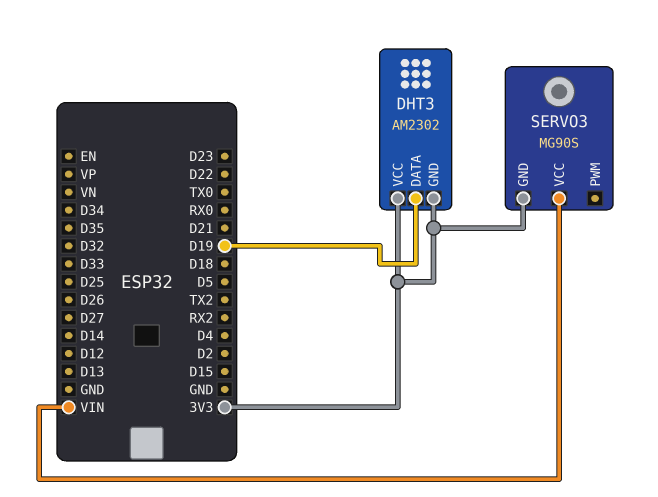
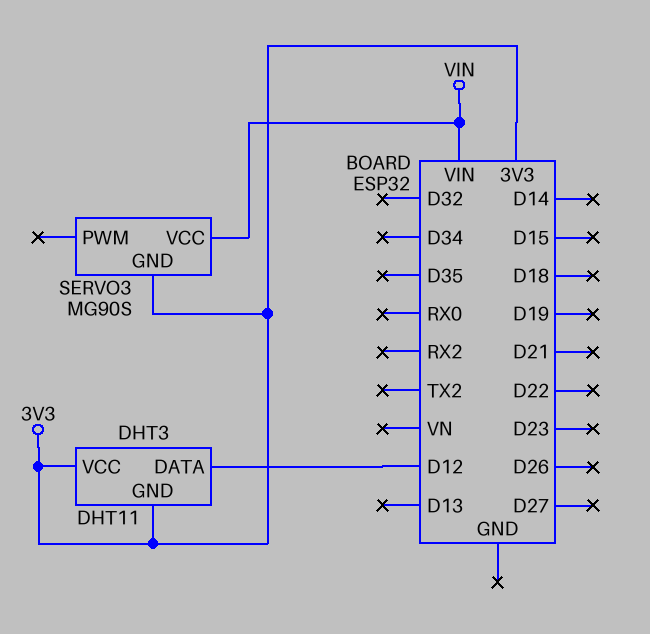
DHT3: AM2302 -> DHT11
DHT3 pin DATA: D19 -> D12

